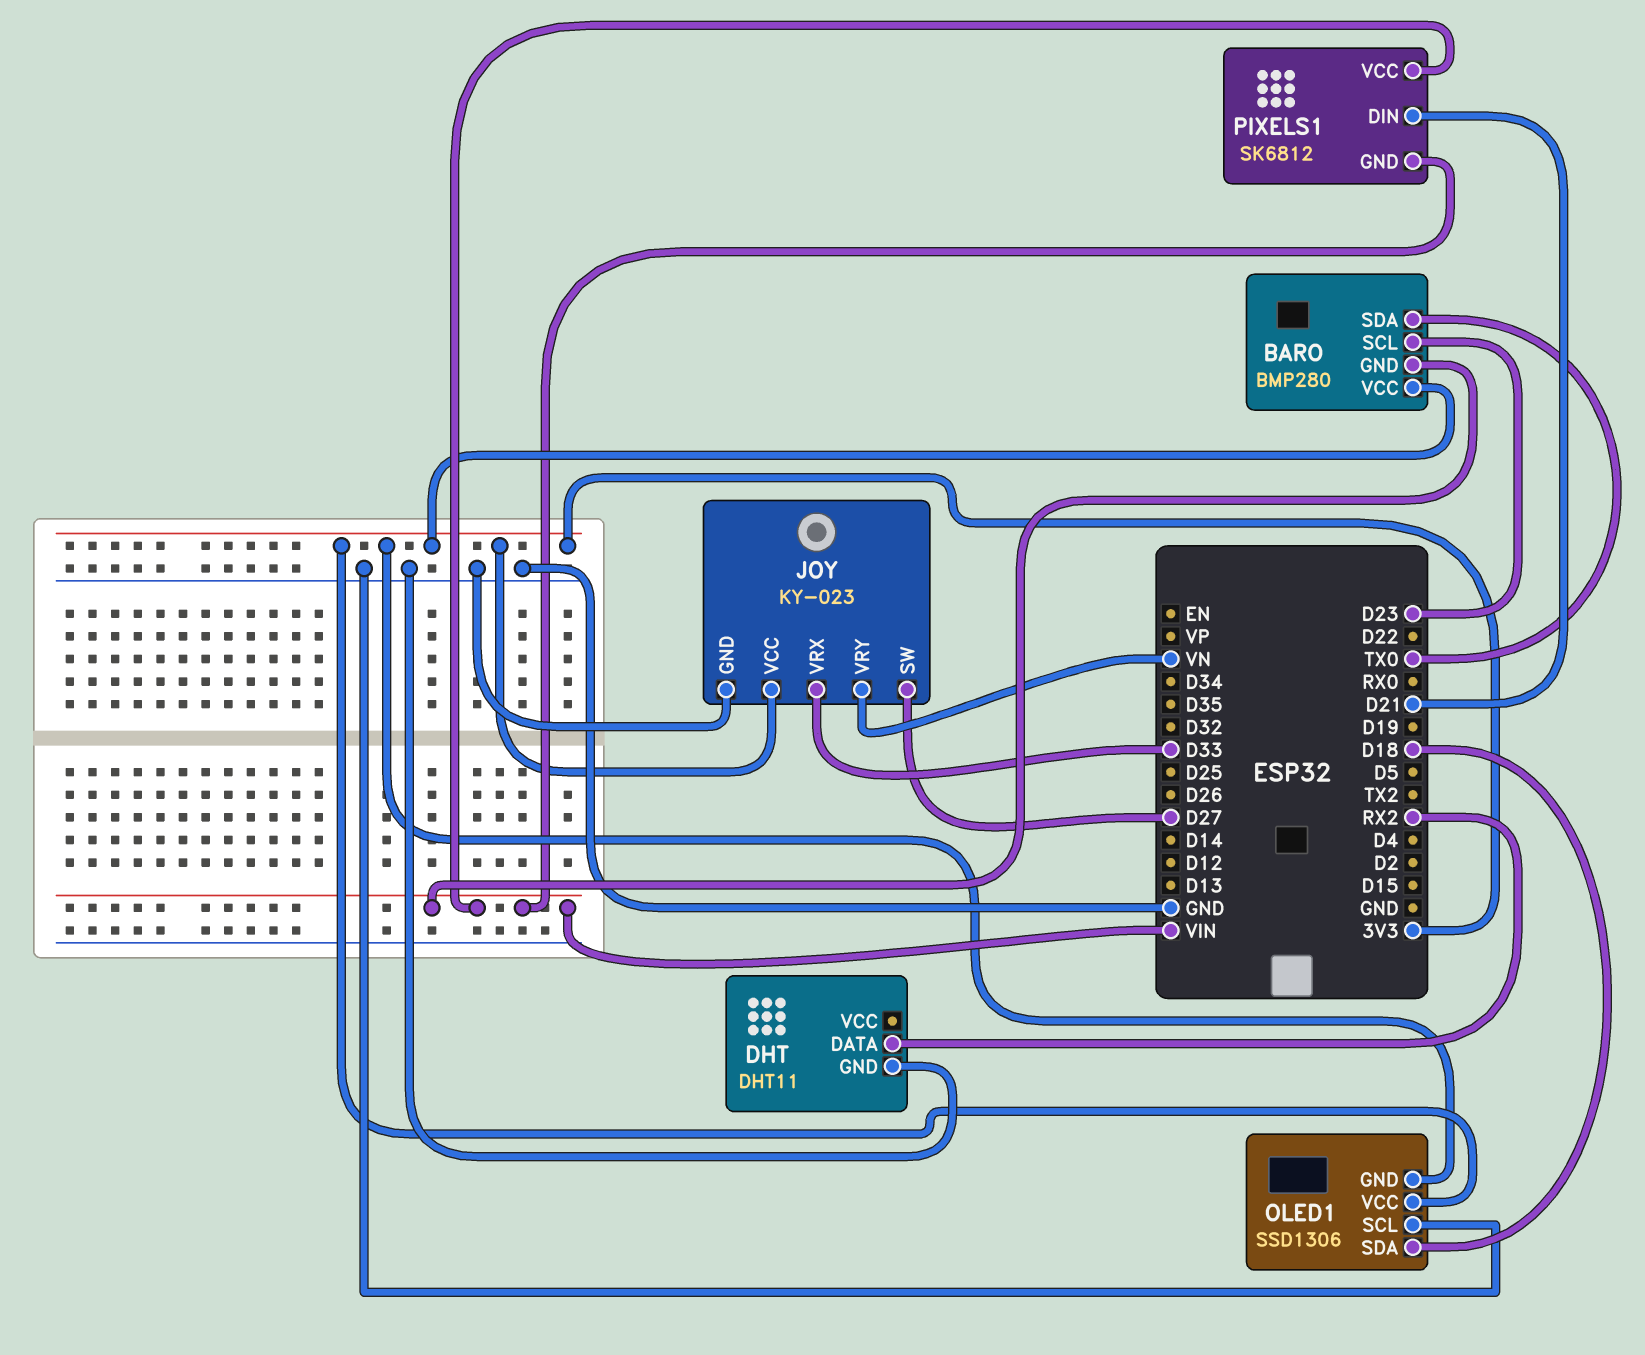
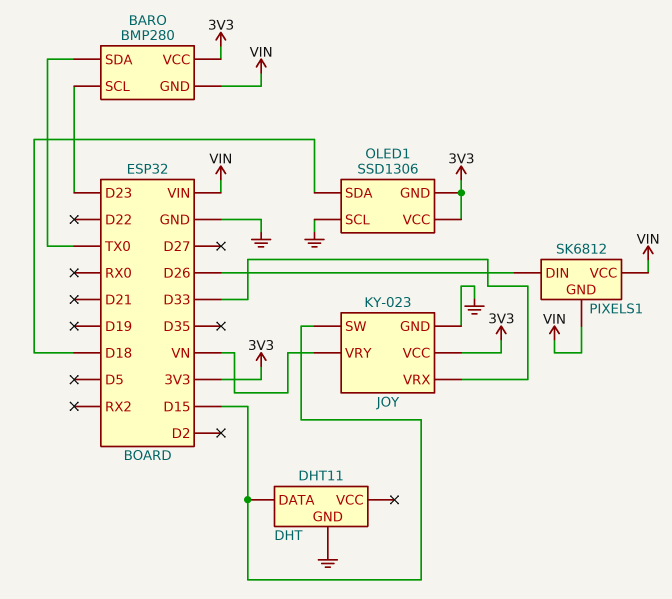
DHT pin DATA: RX2 -> D15
JOY pin SW: D27 -> D15
PIXELS1 pin DIN: D21 -> D26

